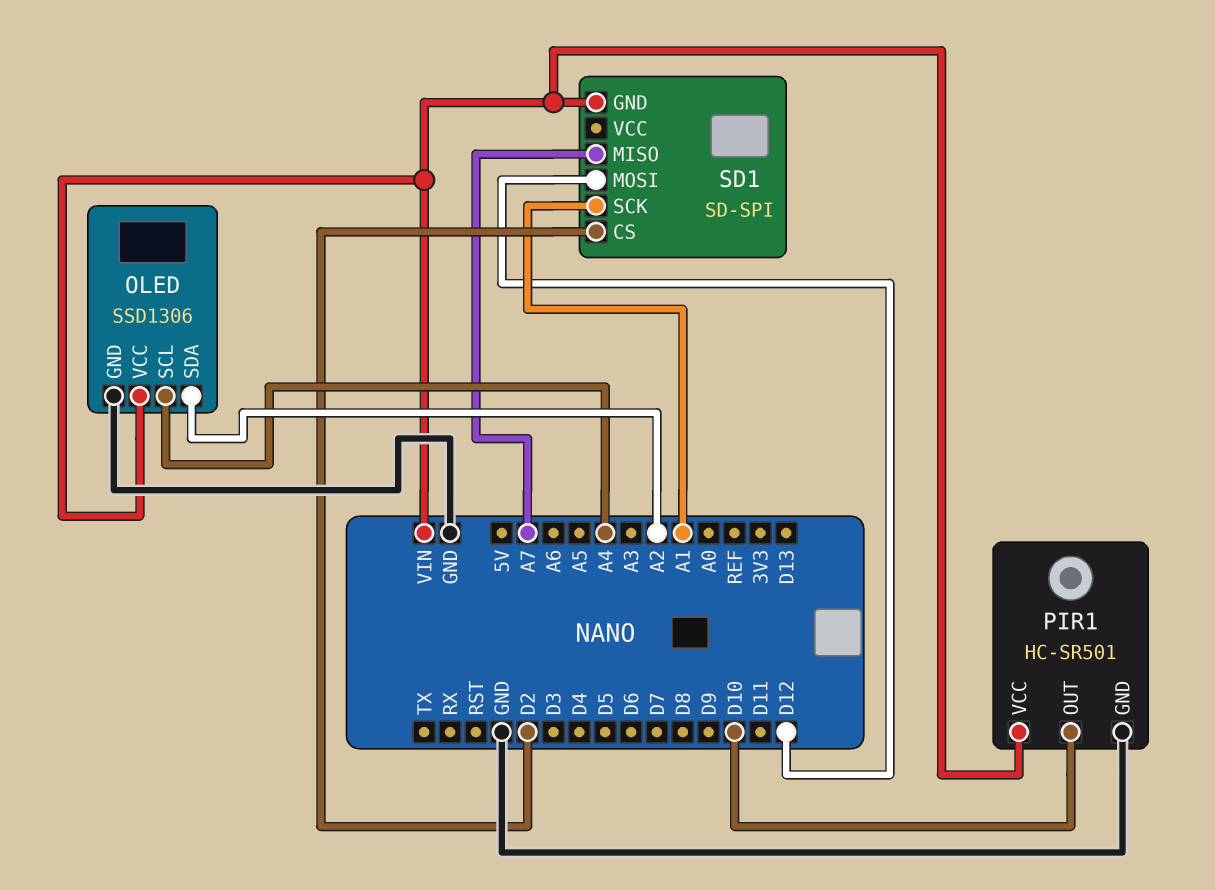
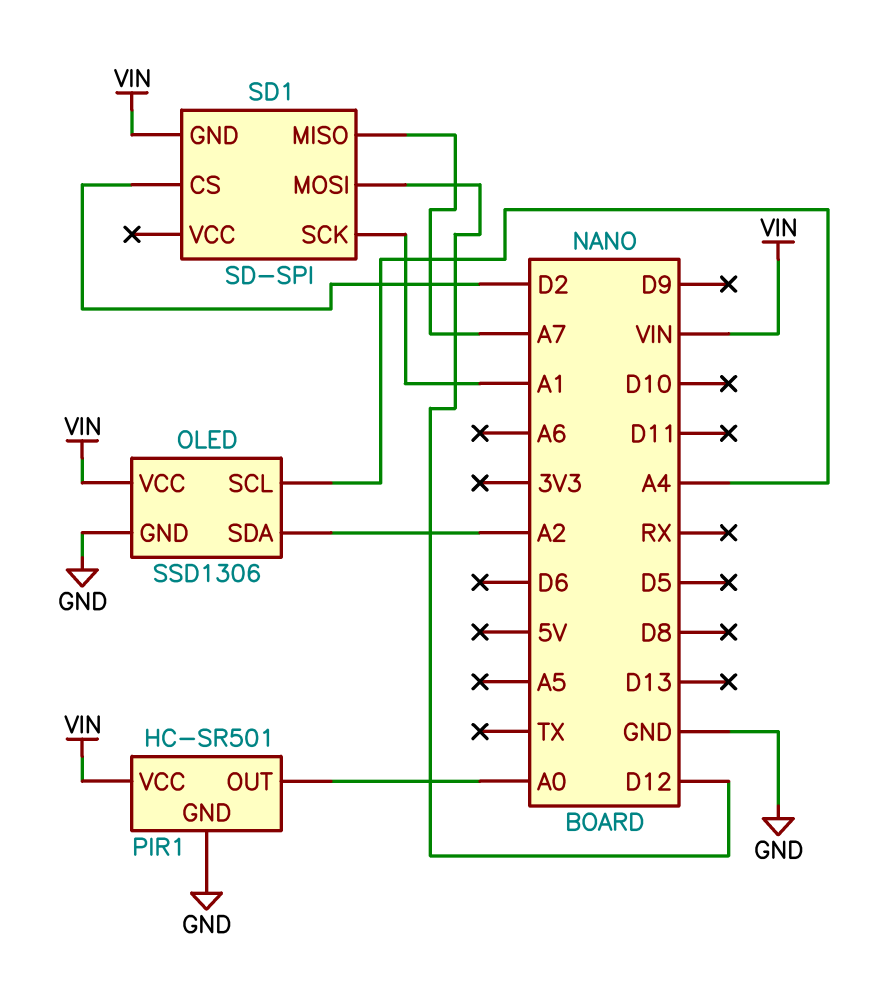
PIR1 pin OUT: D10 -> A0

